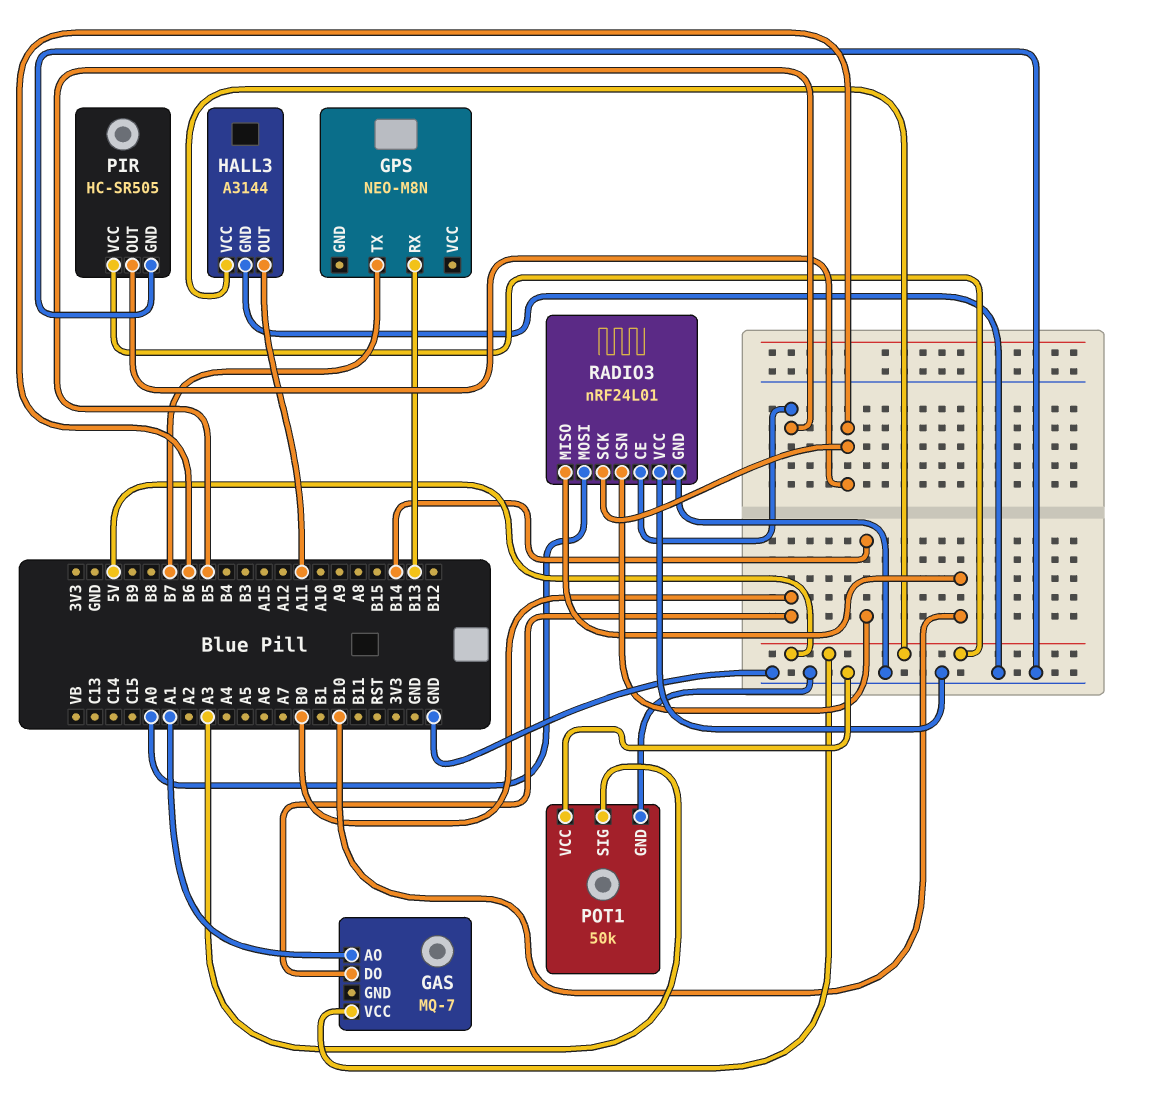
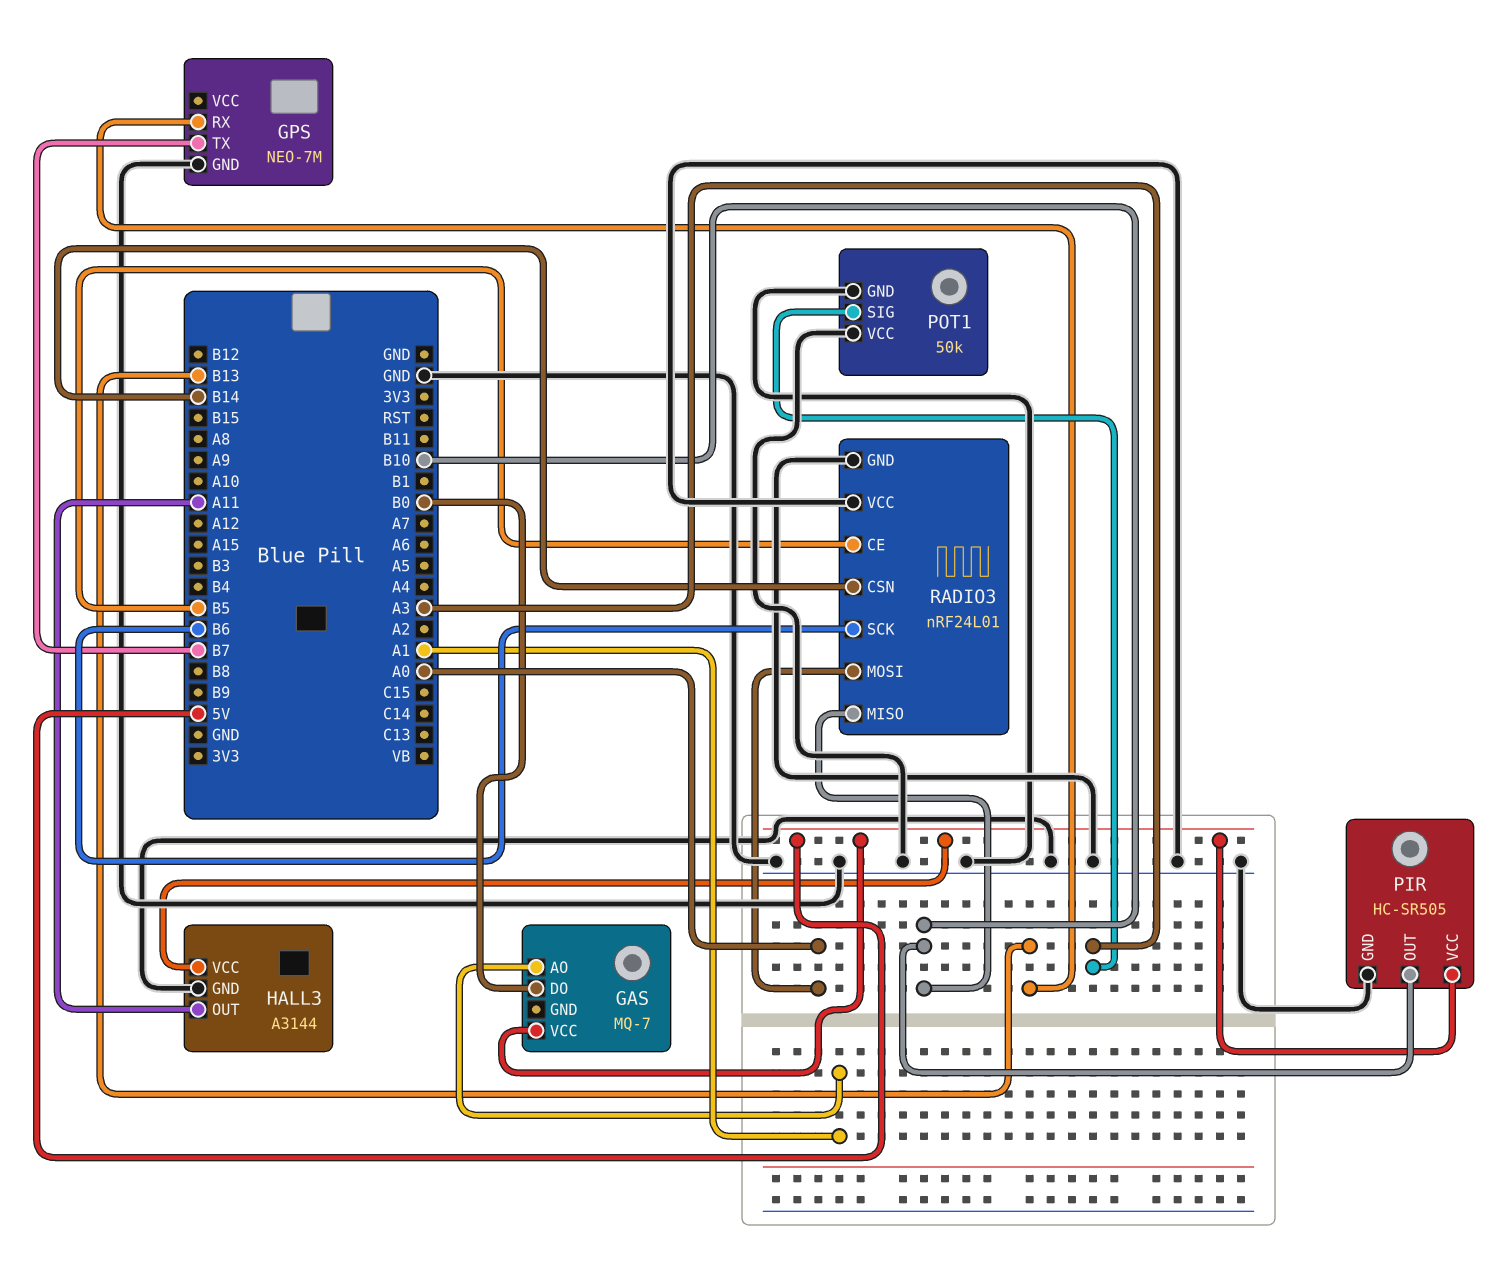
GPS: NEO-M8N -> NEO-7M
GPS pin GND: none -> GND
PIR pin OUT: B6 -> B10

